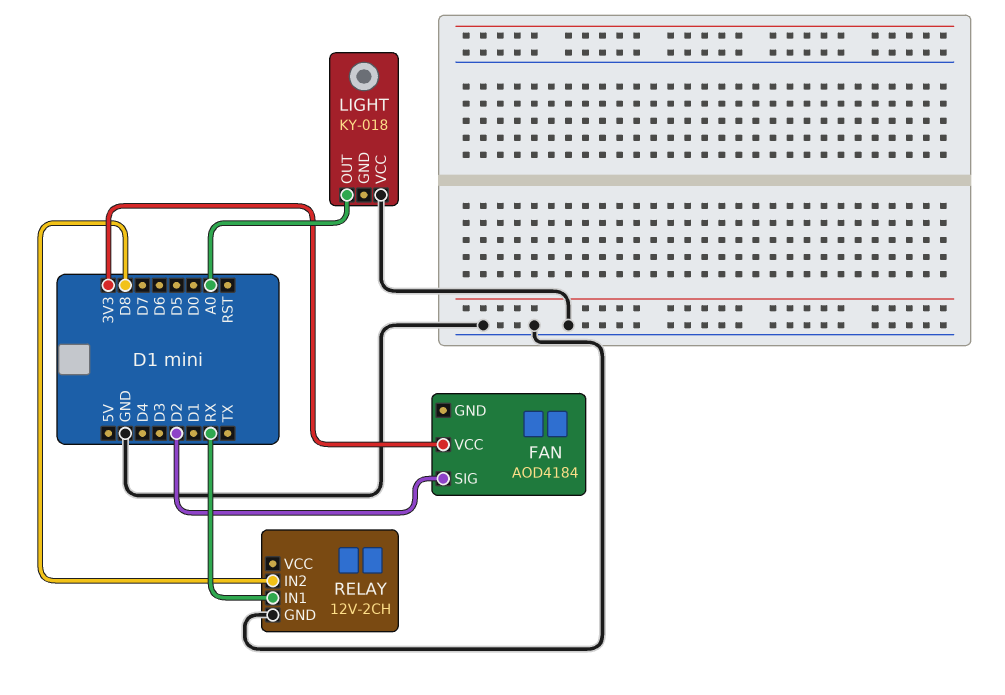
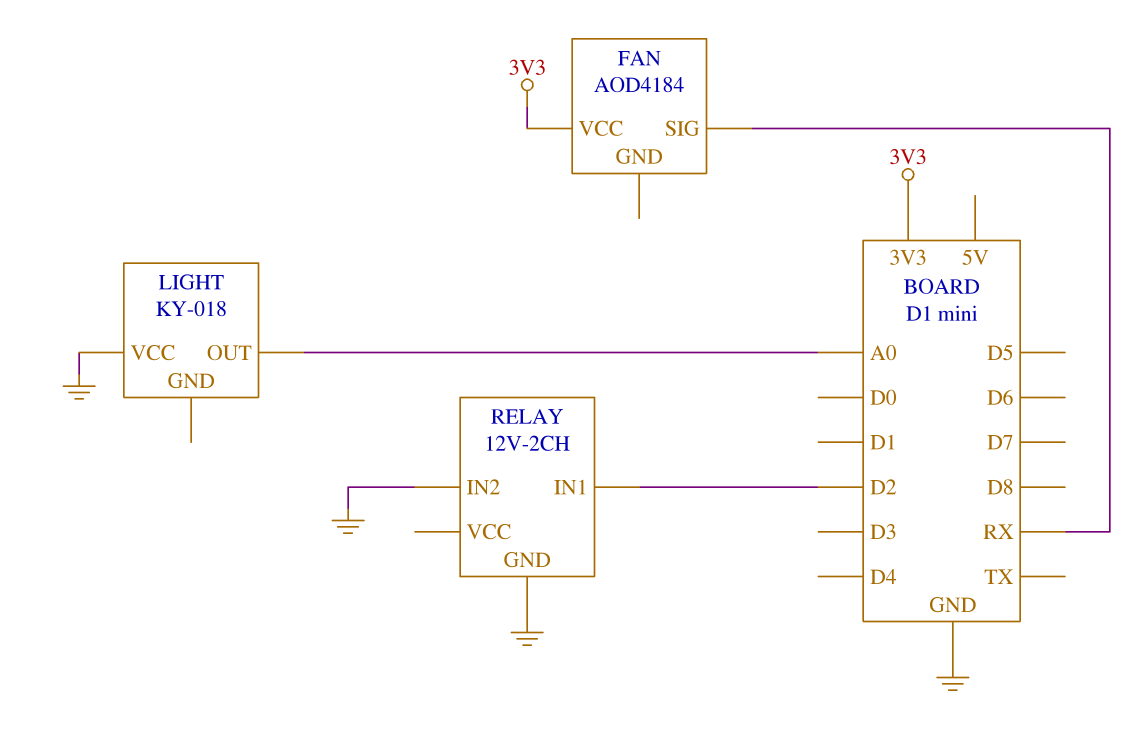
FAN pin SIG: D2 -> RX
RELAY pin IN1: RX -> D2
RELAY pin IN2: D8 -> GND

